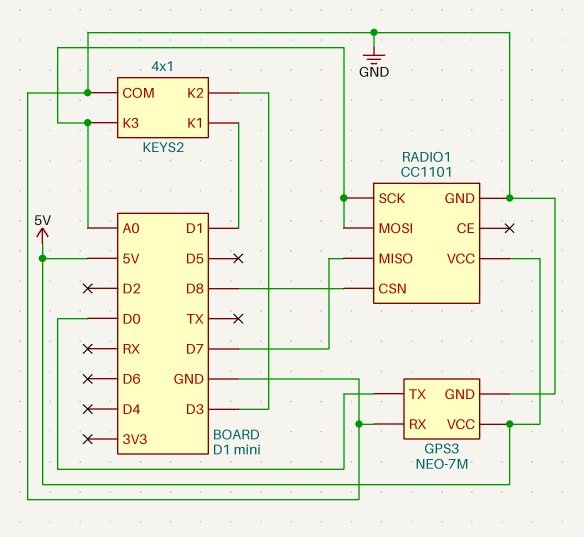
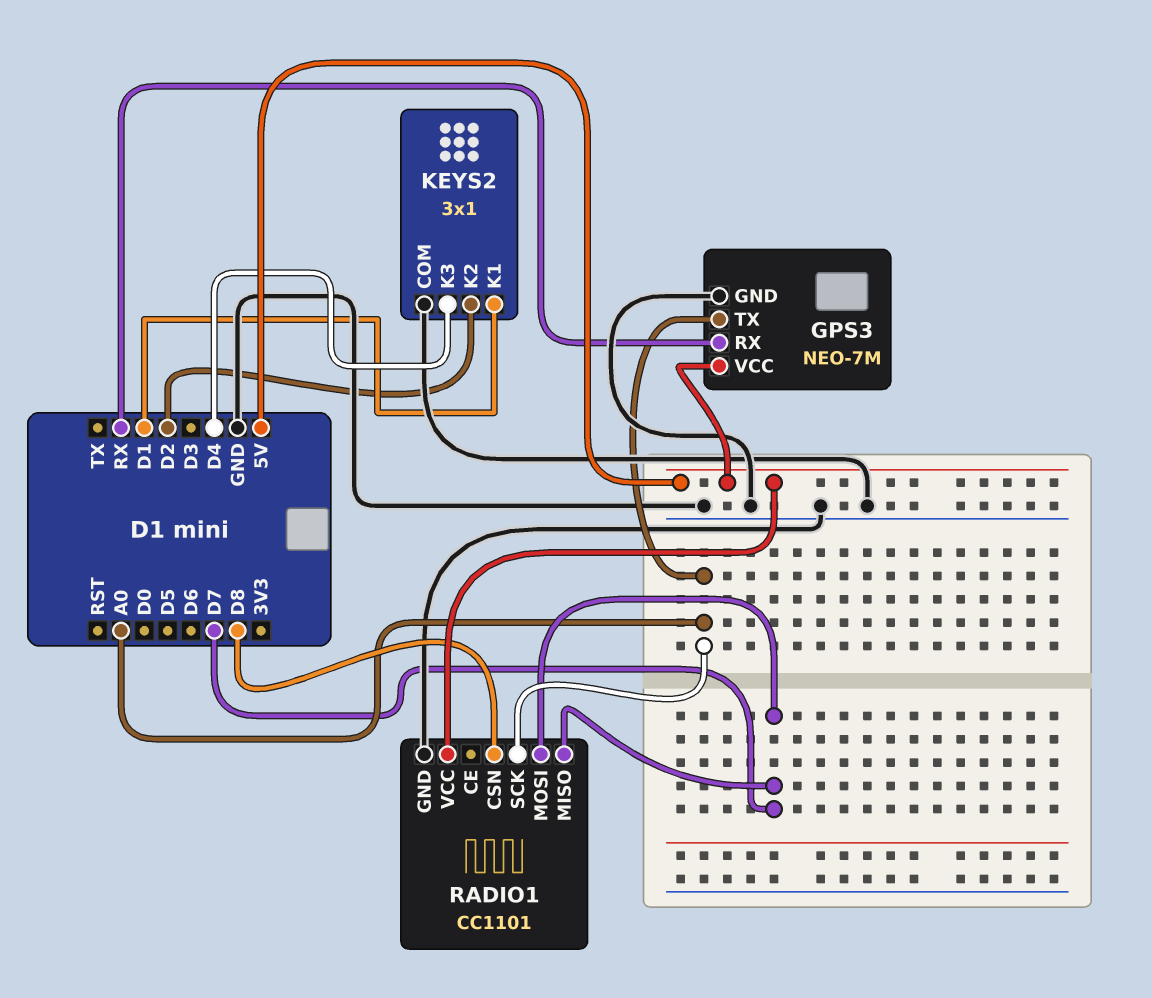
GPS3 pin RX: GND -> RX
GPS3 pin TX: D0 -> A0
KEYS2: 4x1 -> 3x1
KEYS2 pin K2: D3 -> D2
KEYS2 pin K3: A0 -> D4
RADIO1 pin MOSI: A0 -> D7

